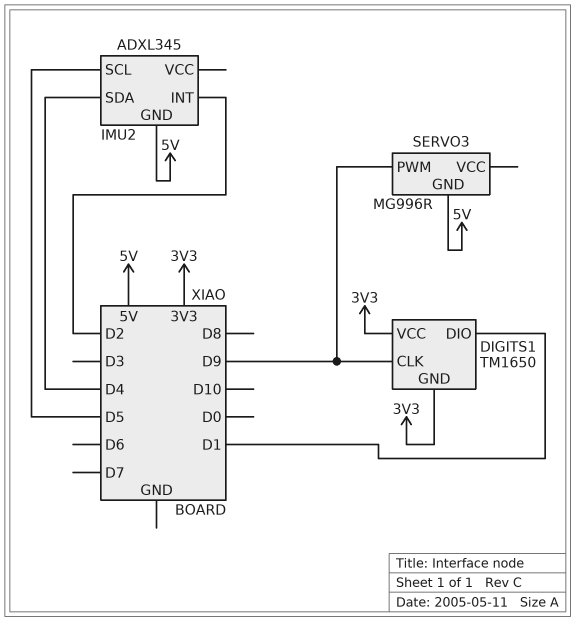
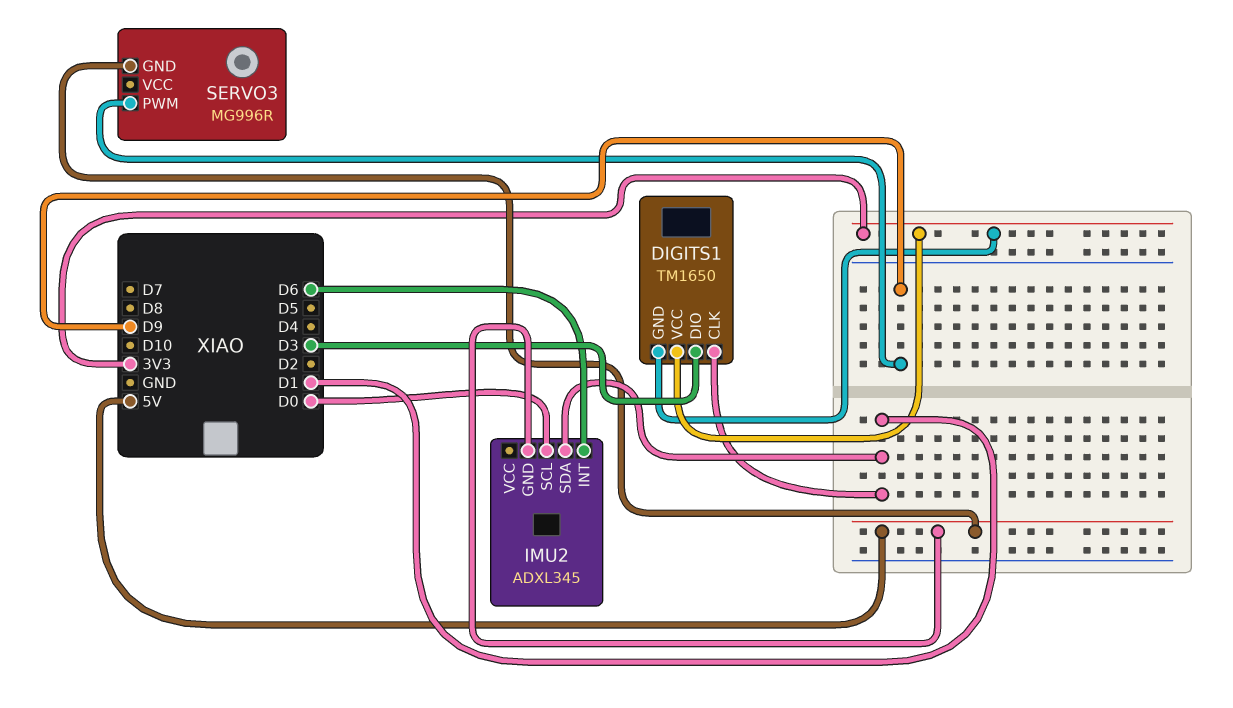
DIGITS1 pin CLK: D9 -> D1
DIGITS1 pin DIO: D1 -> D3
IMU2 pin INT: D2 -> D6
IMU2 pin SCL: D5 -> D0
IMU2 pin SDA: D4 -> D1

